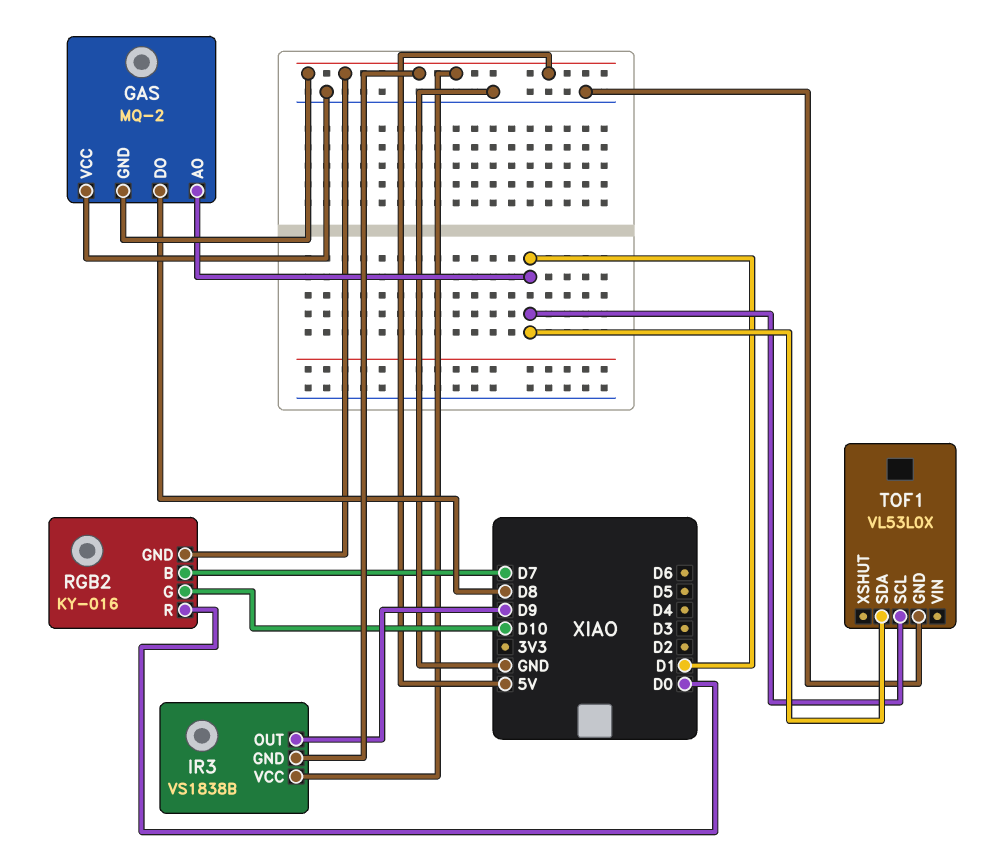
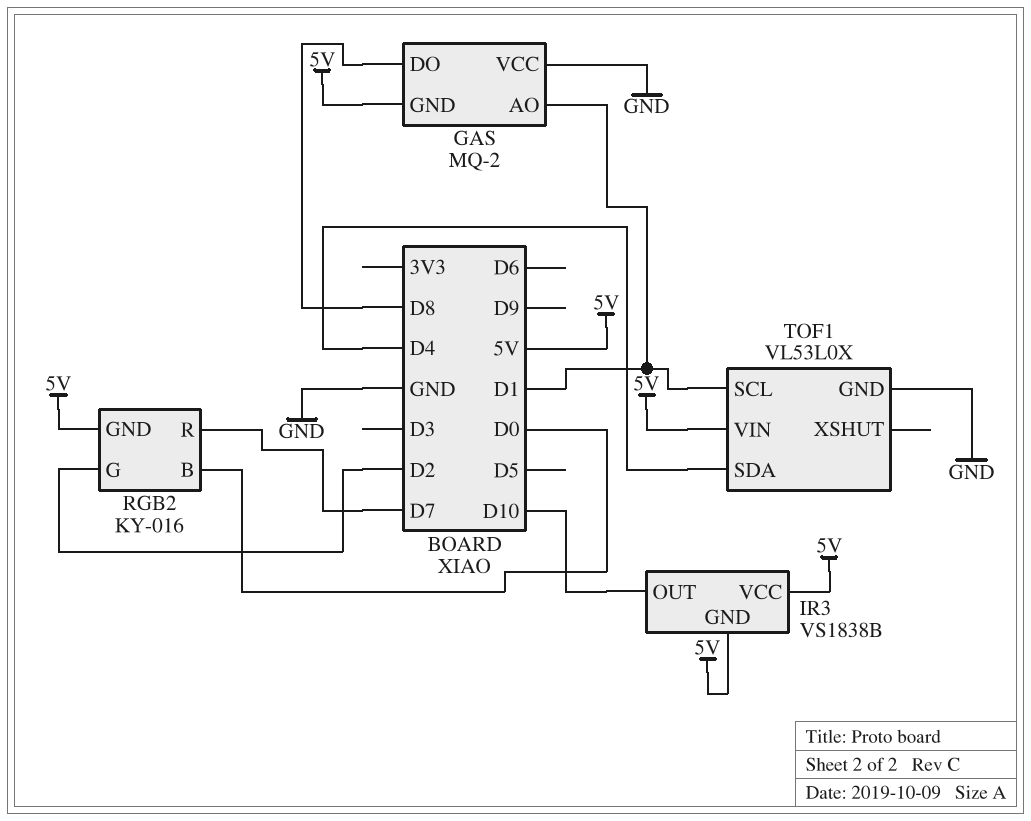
IR3 pin OUT: D9 -> D10
RGB2 pin B: D7 -> D0
RGB2 pin G: D10 -> D2
RGB2 pin R: D0 -> D7
TOF1 pin SDA: D1 -> D4
TOF1 pin VIN: none -> 5V

